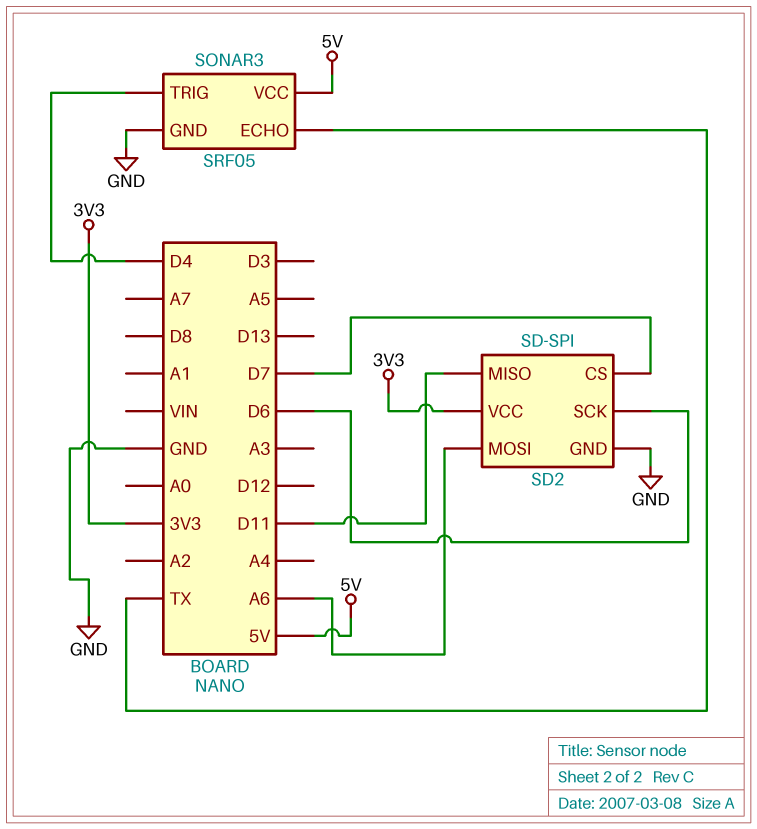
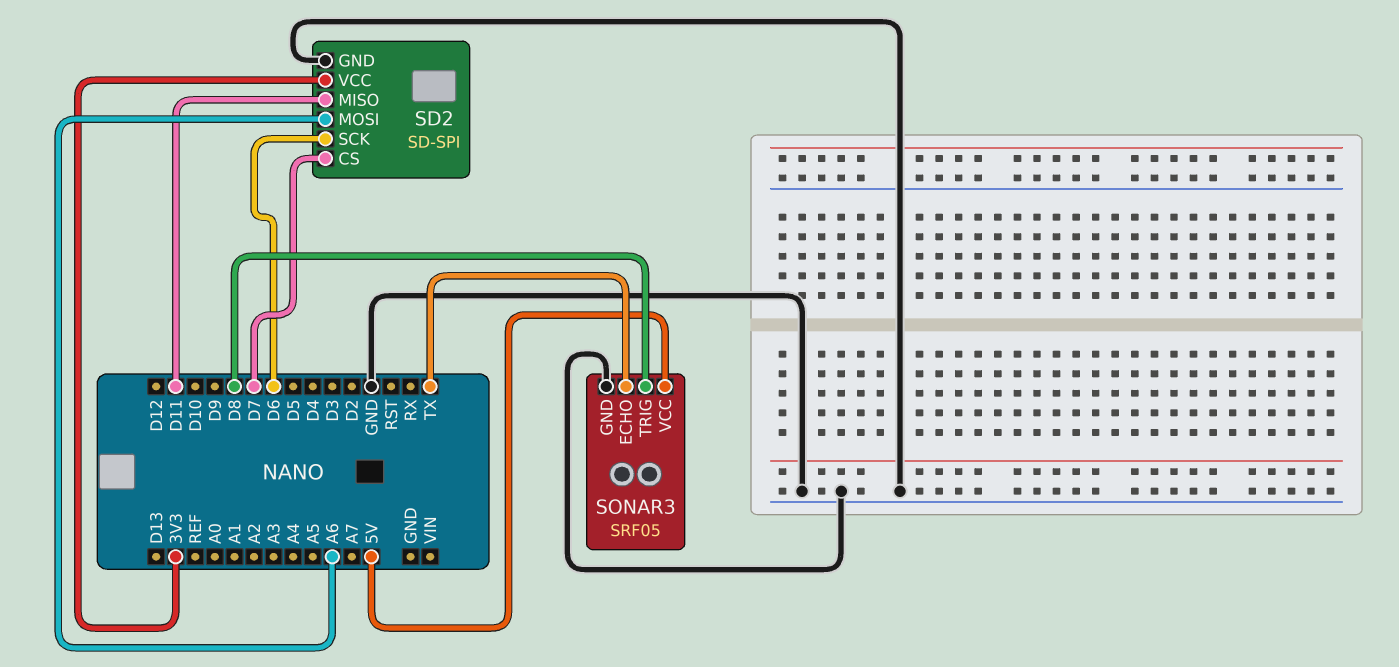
SONAR3 pin TRIG: D4 -> D8

